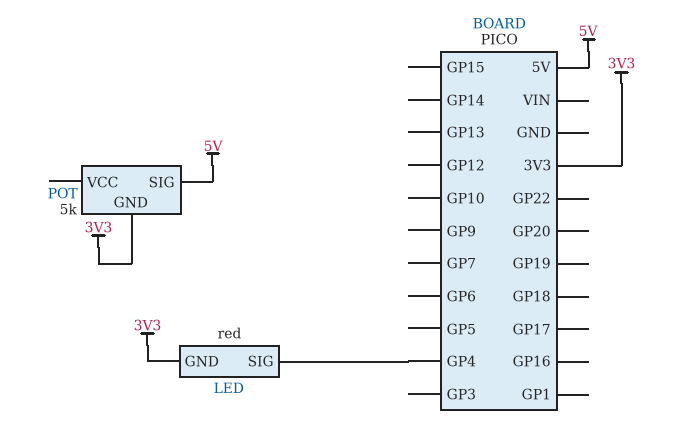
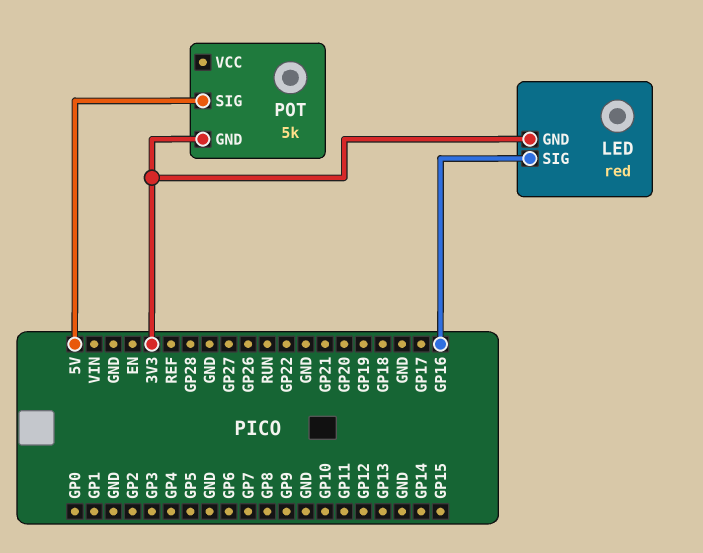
LED pin SIG: GP4 -> GP16

